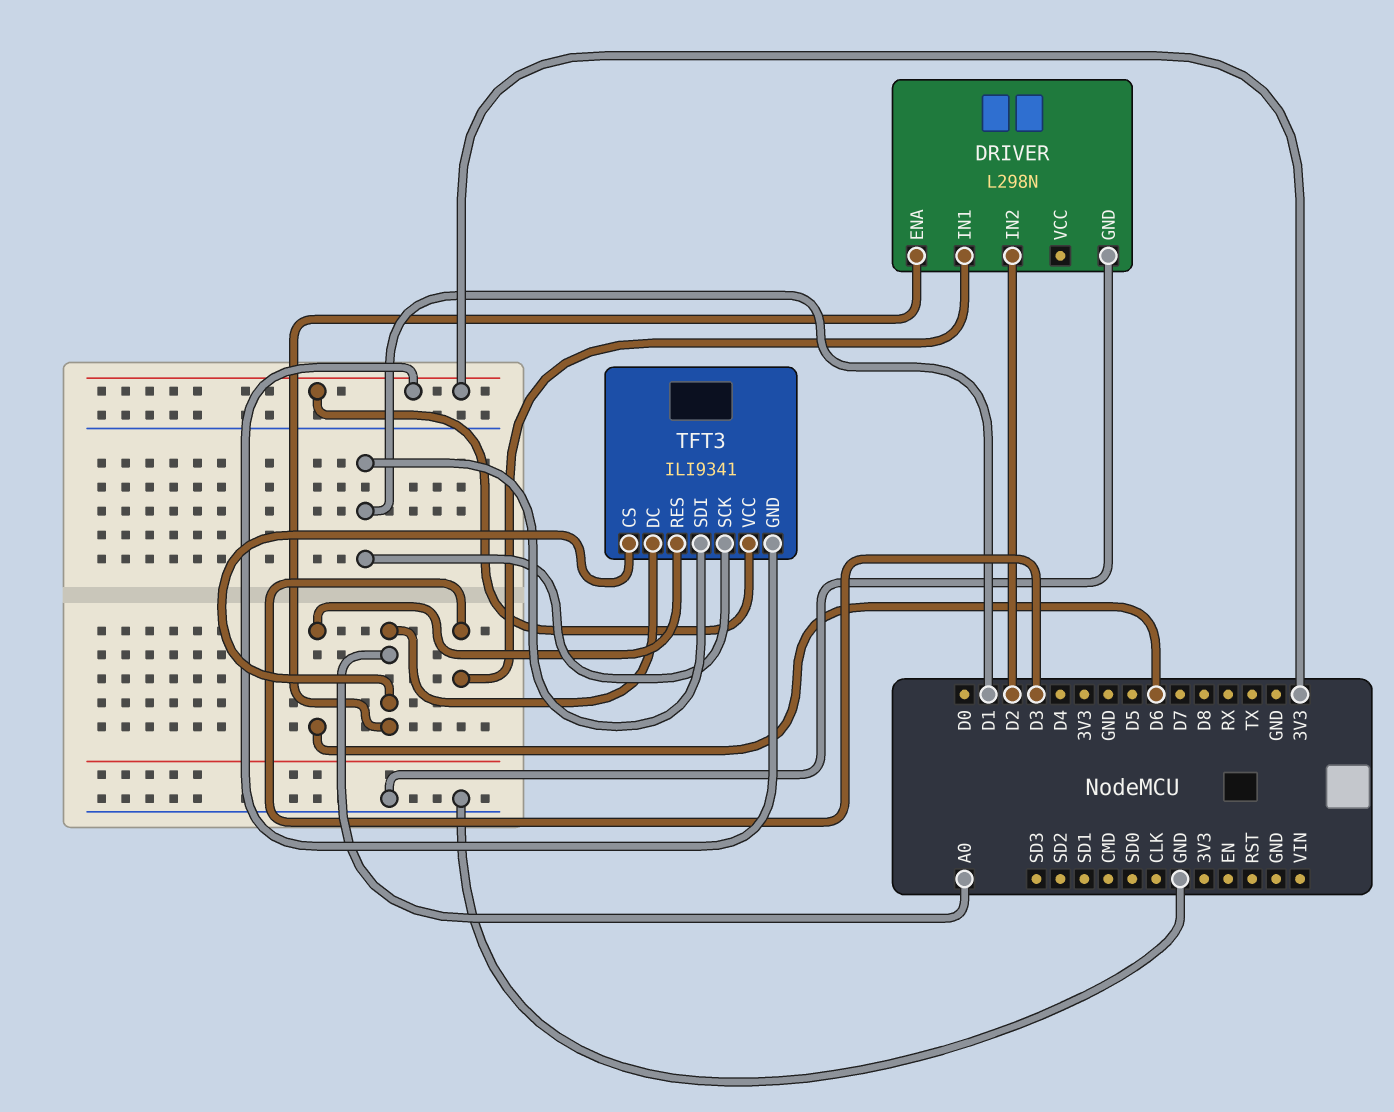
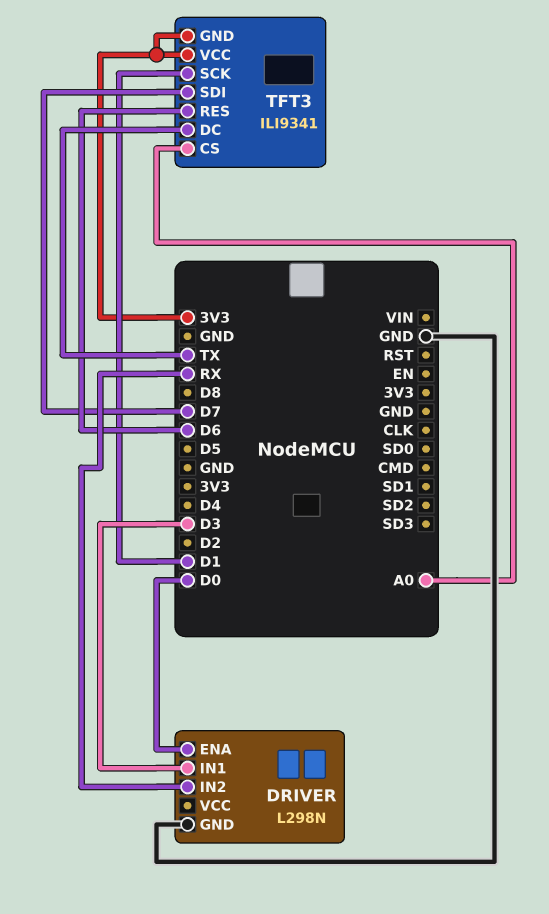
DRIVER pin ENA: A0 -> D0
DRIVER pin IN2: D2 -> RX
TFT3 pin DC: A0 -> TX
TFT3 pin SDI: D1 -> D7

